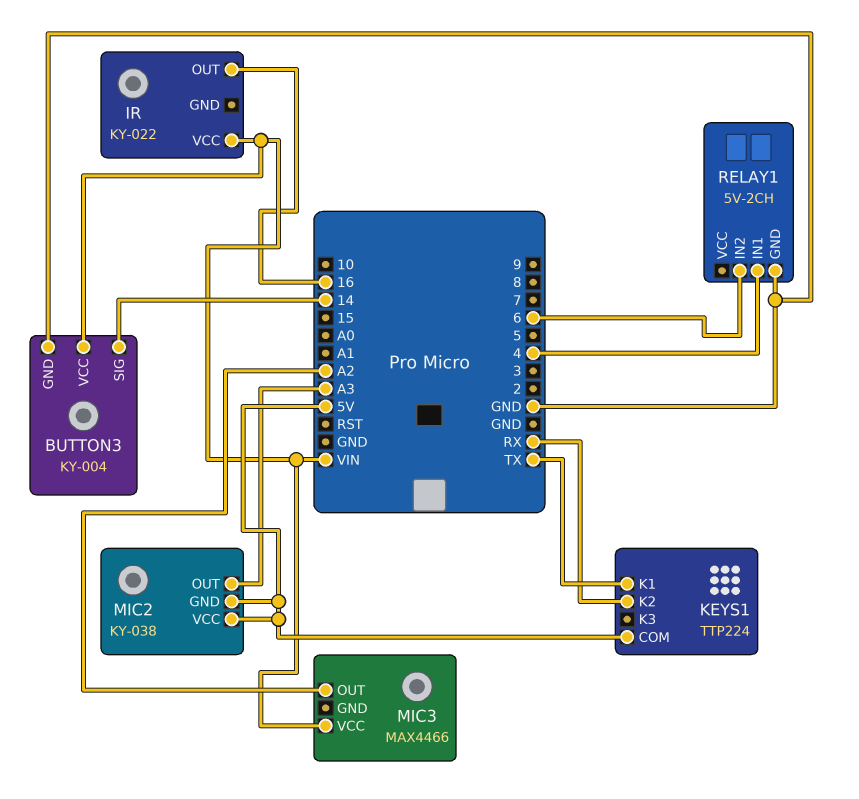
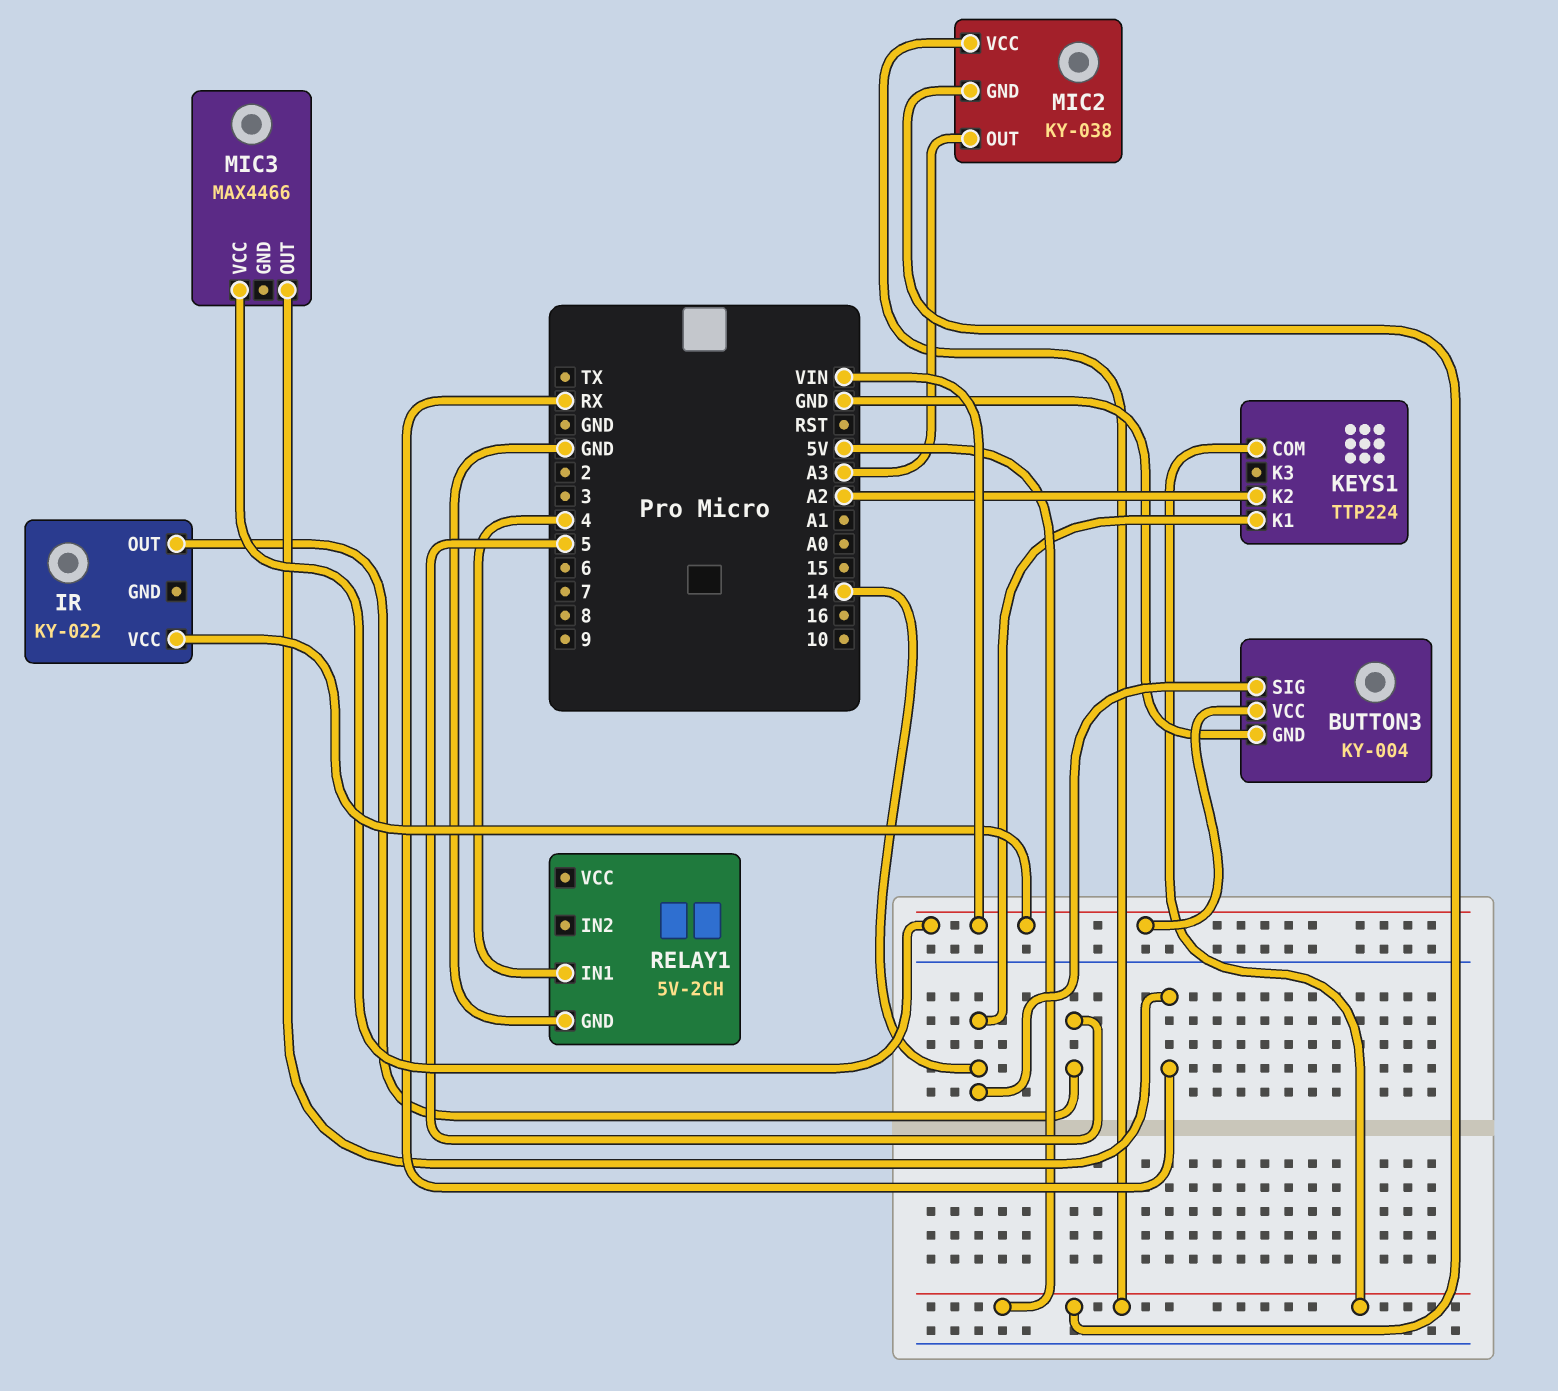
IR pin OUT: 16 -> 5
KEYS1 pin K1: TX -> 14
KEYS1 pin K2: RX -> A2
MIC3 pin OUT: A2 -> RX
RELAY1 pin IN2: 6 -> none

